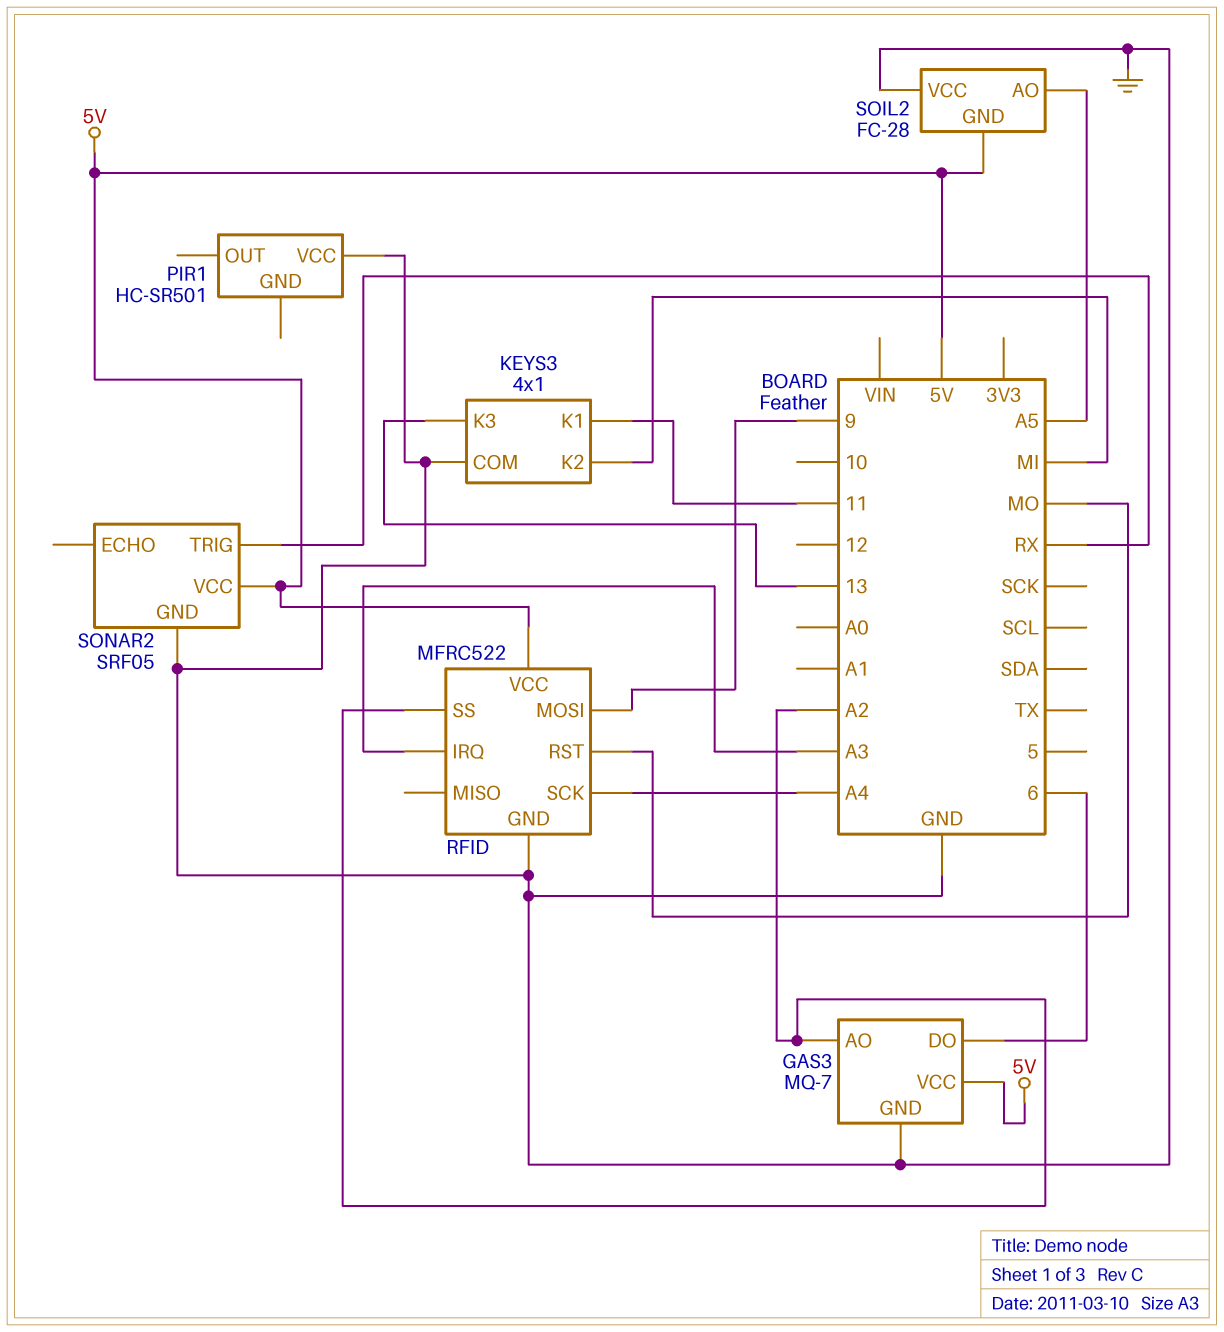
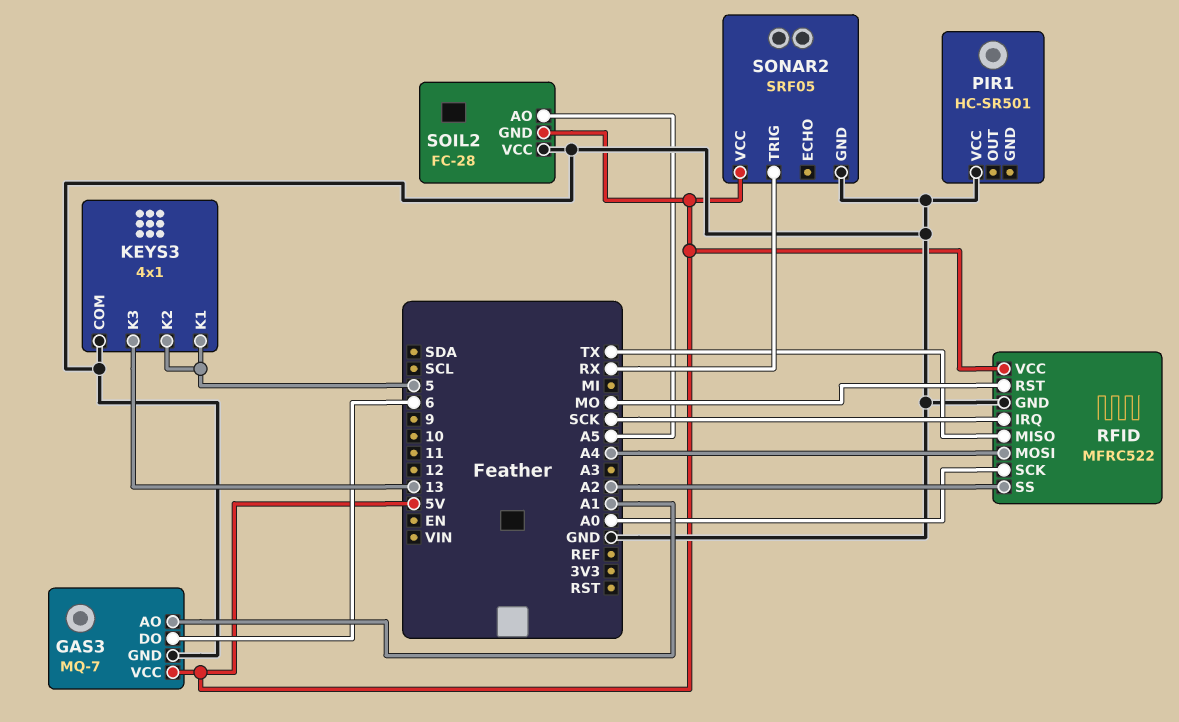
GAS3 pin AO: A2 -> A1
KEYS3 pin K1: 11 -> 5
KEYS3 pin K2: MI -> 5
RFID pin IRQ: A3 -> SCK
RFID pin MISO: none -> TX
RFID pin MOSI: 9 -> A4
RFID pin SCK: A4 -> A0

